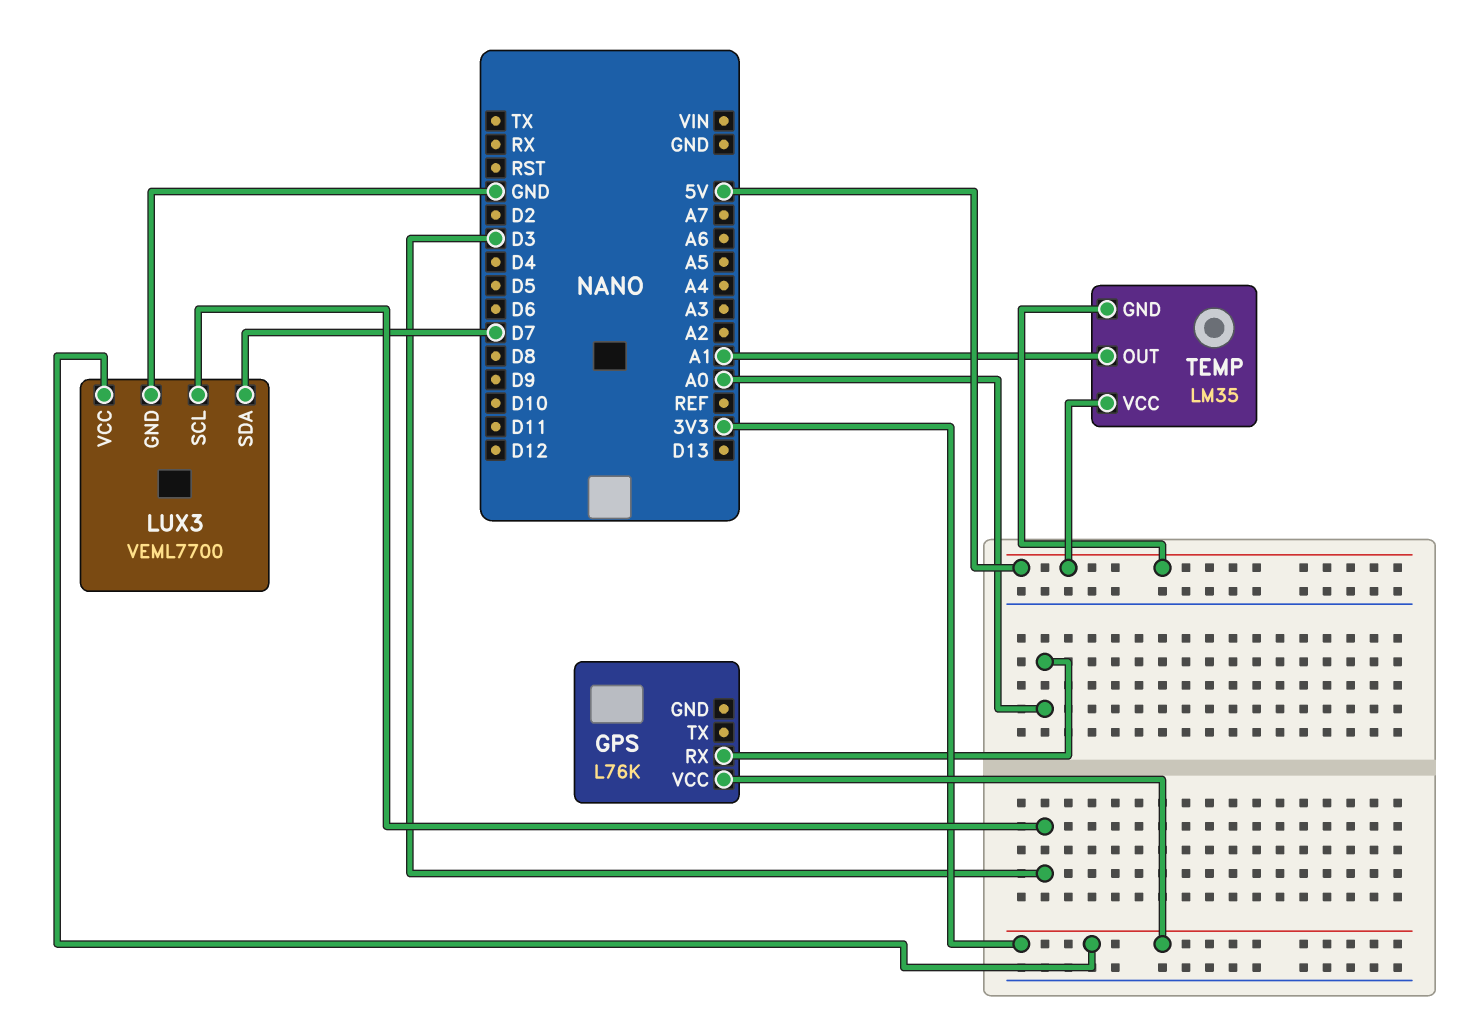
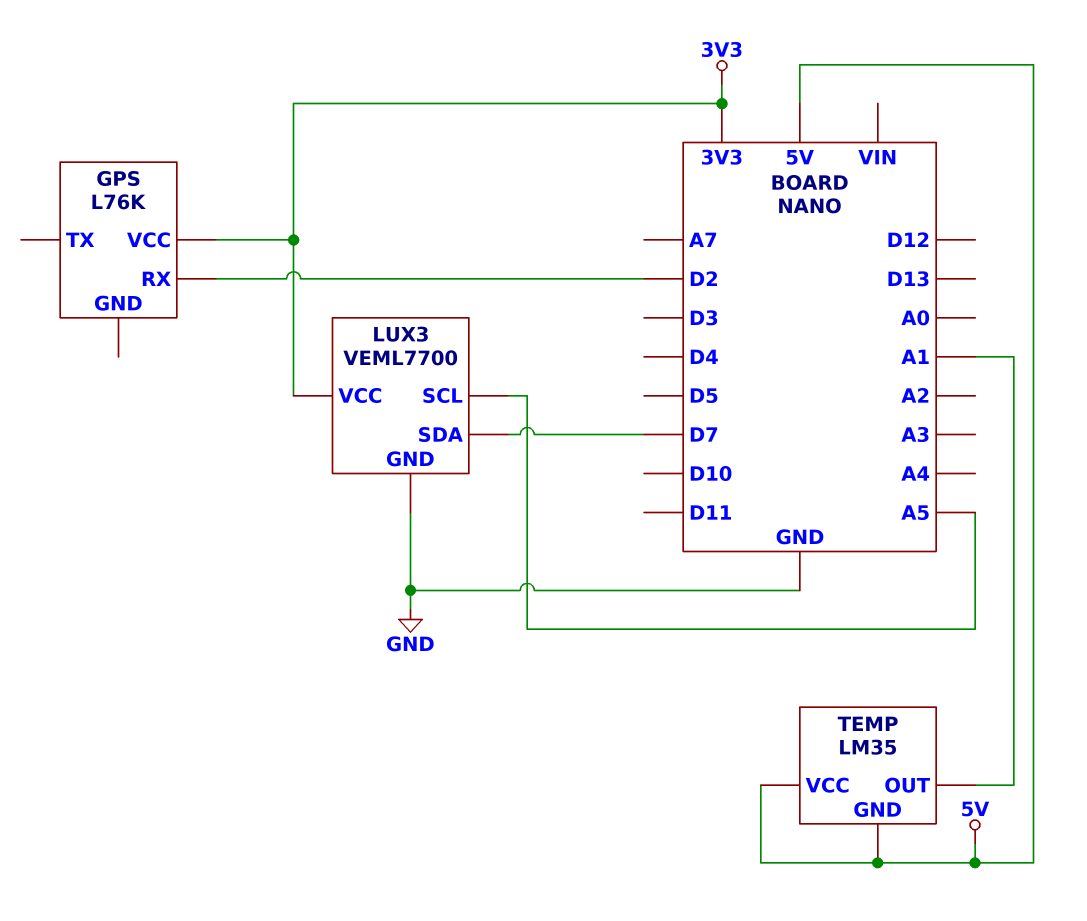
GPS pin RX: A0 -> D2
LUX3 pin SCL: D3 -> A5

